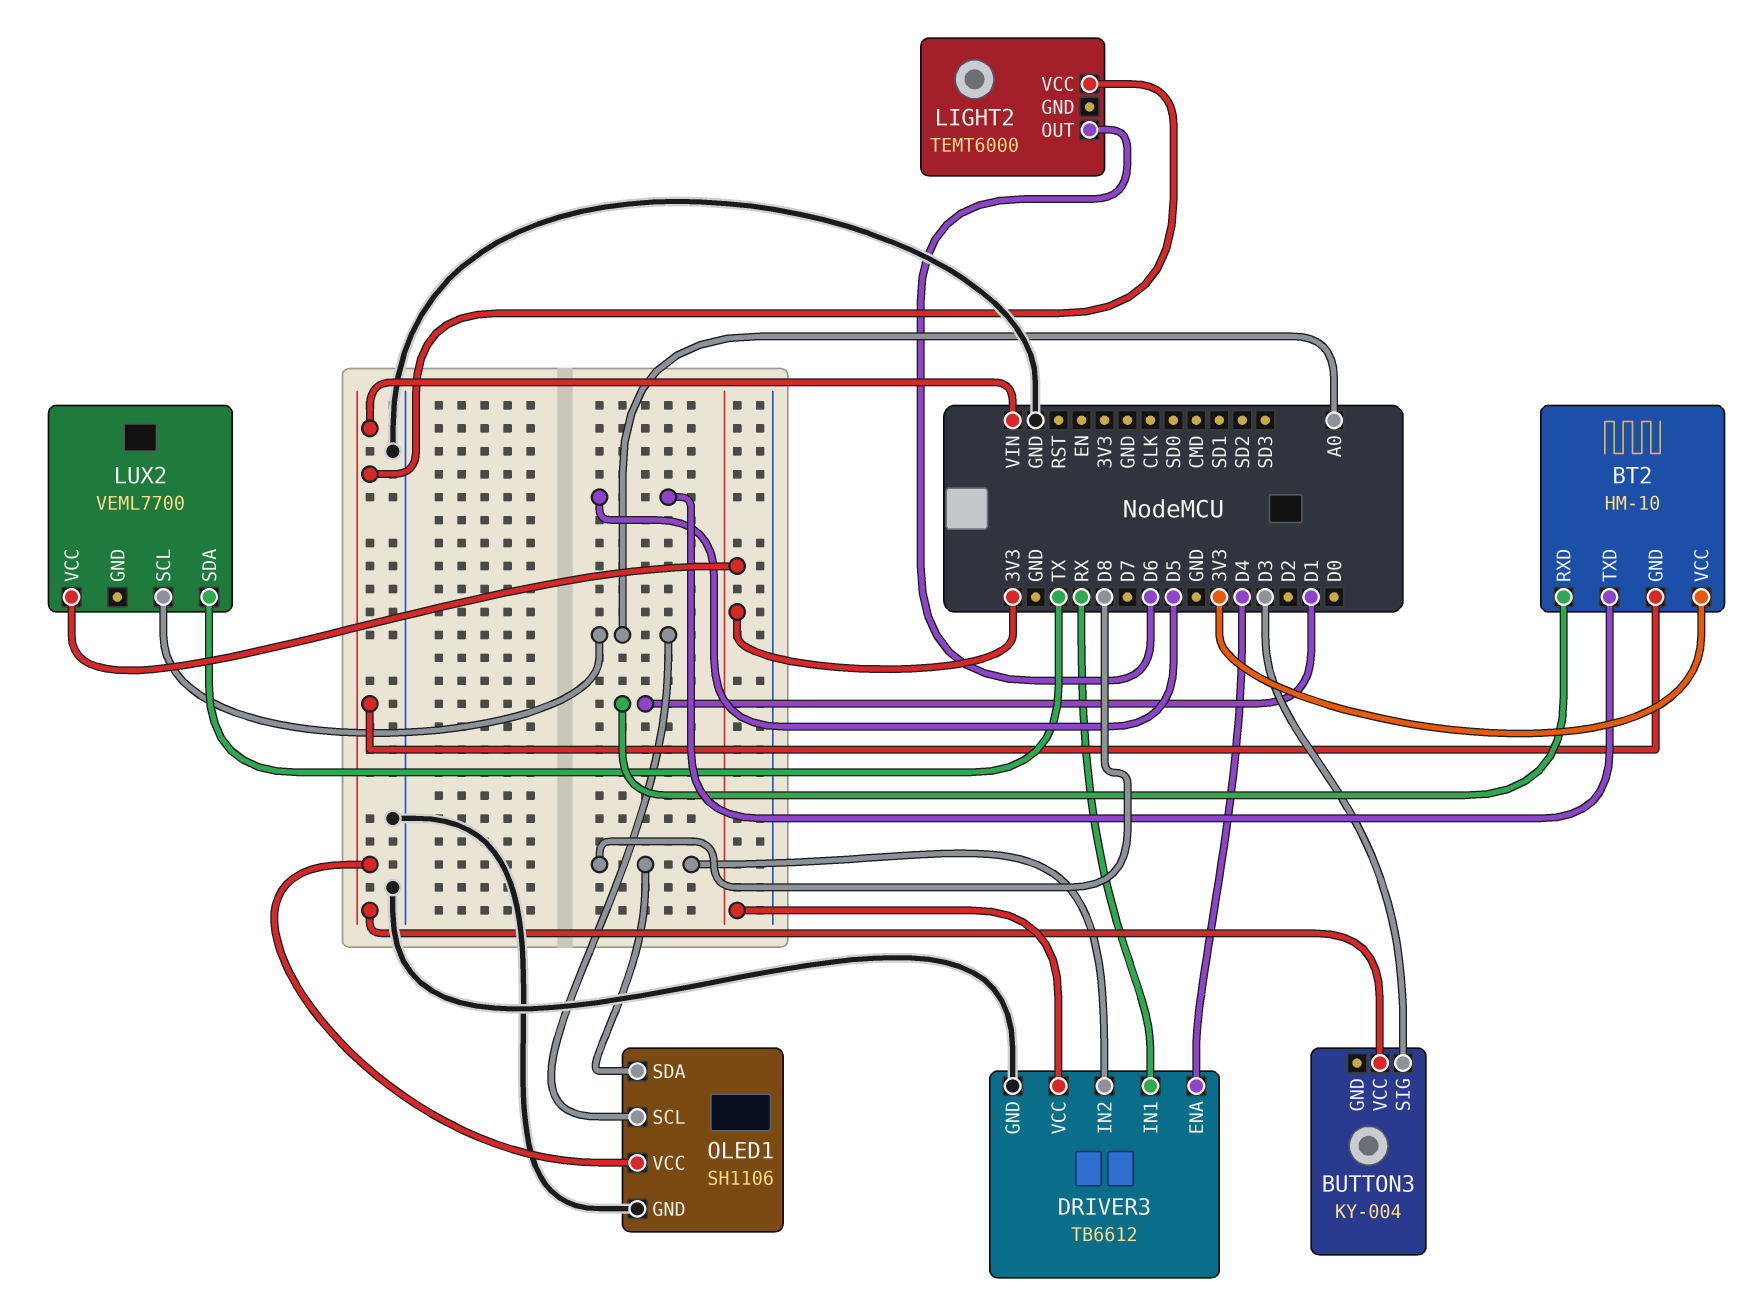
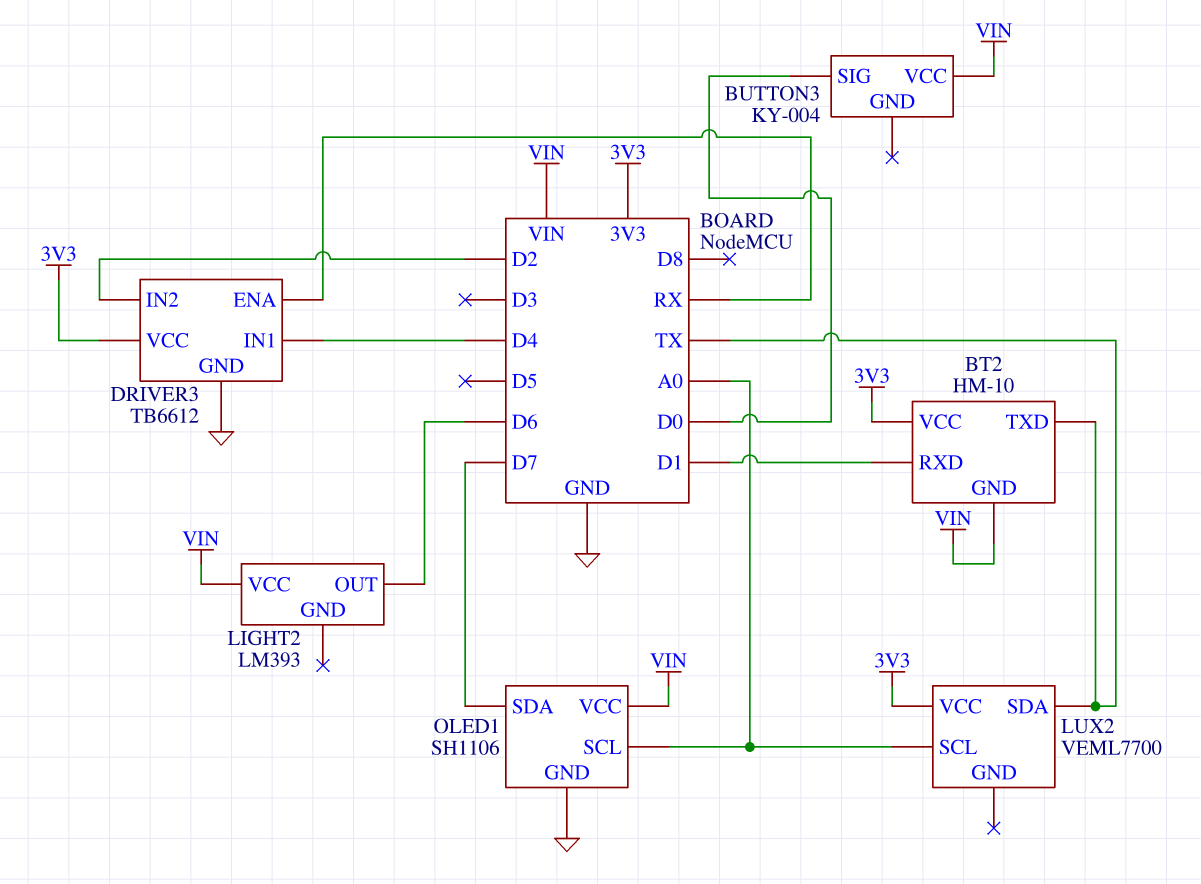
BT2 pin TXD: D5 -> TX
BUTTON3 pin SIG: D3 -> D0
DRIVER3 pin ENA: D4 -> RX
DRIVER3 pin IN1: RX -> D4
DRIVER3 pin IN2: D8 -> D2
LIGHT2: TEMT6000 -> LM393
OLED1 pin SDA: D8 -> D7

